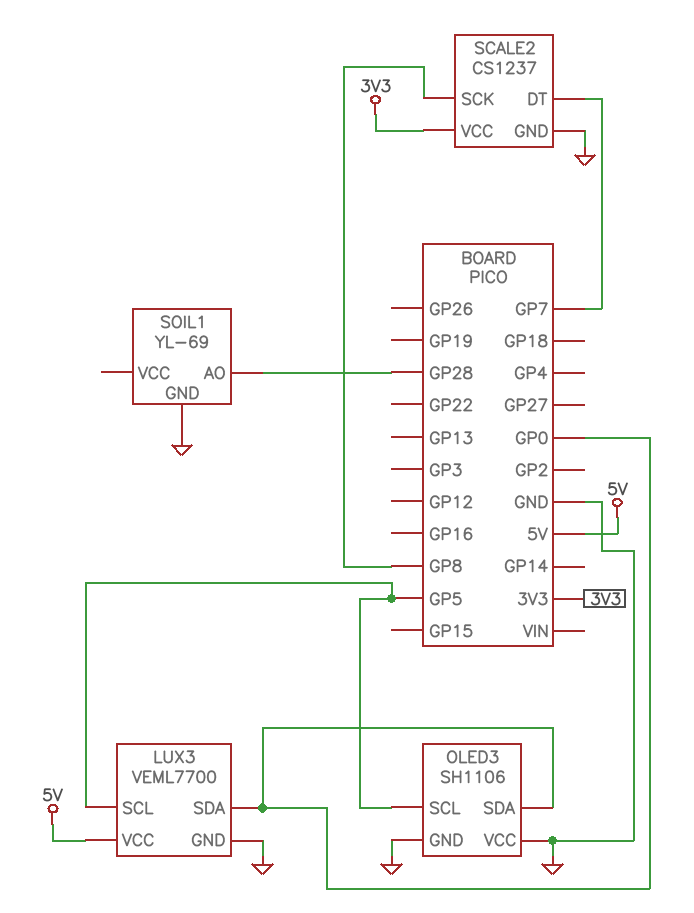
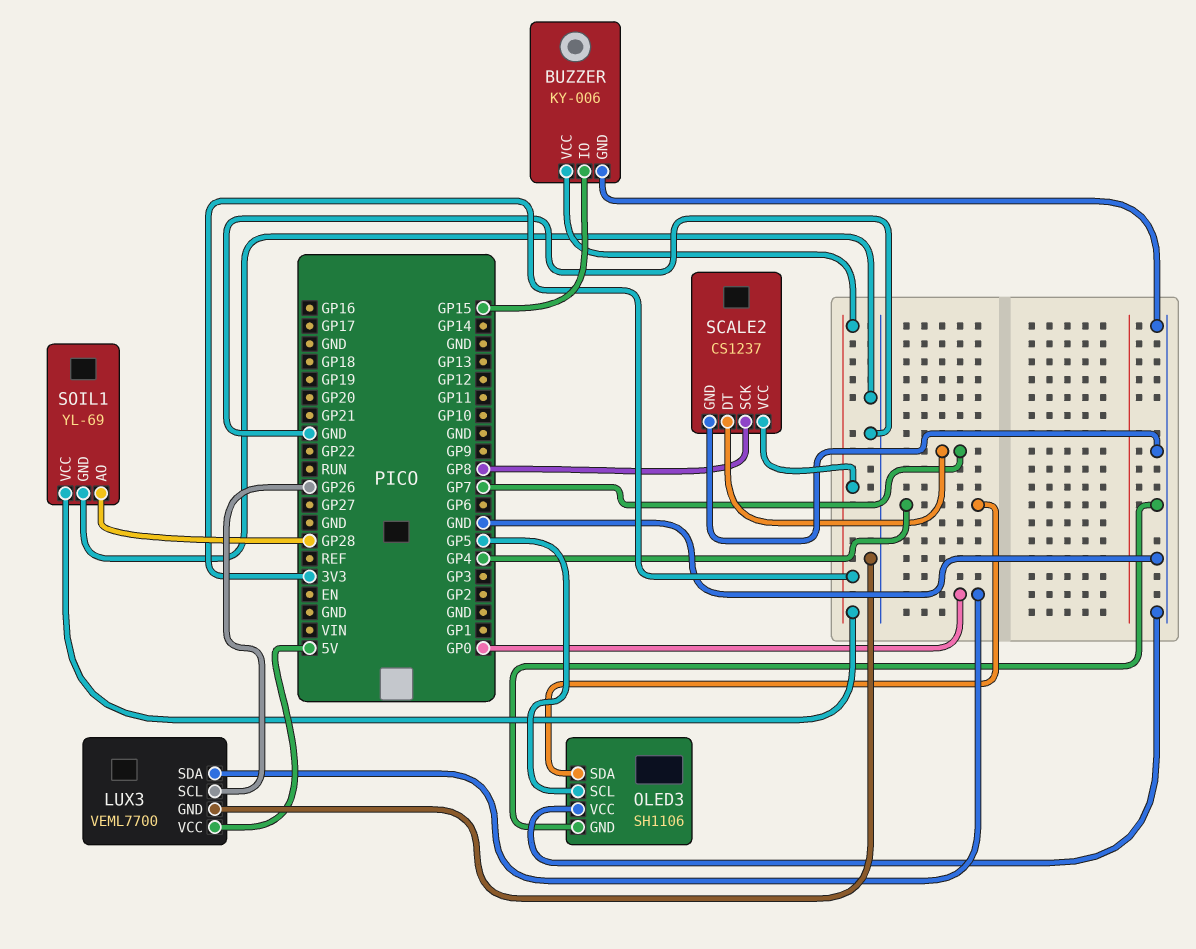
BUZZER: none -> KY-006
BUZZER pin GND: none -> GND
BUZZER pin IO: none -> GP15
BUZZER pin VCC: none -> 3V3
LUX3 pin SCL: GP5 -> GP26
OLED3 pin SDA: GP0 -> GP4
SOIL1 pin VCC: none -> 3V3

